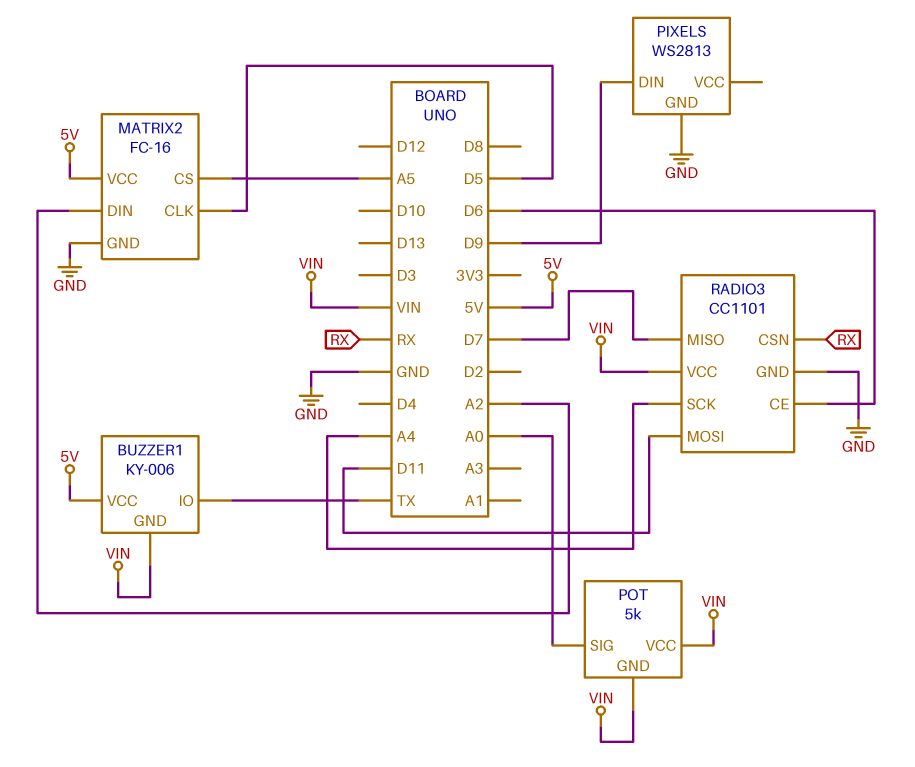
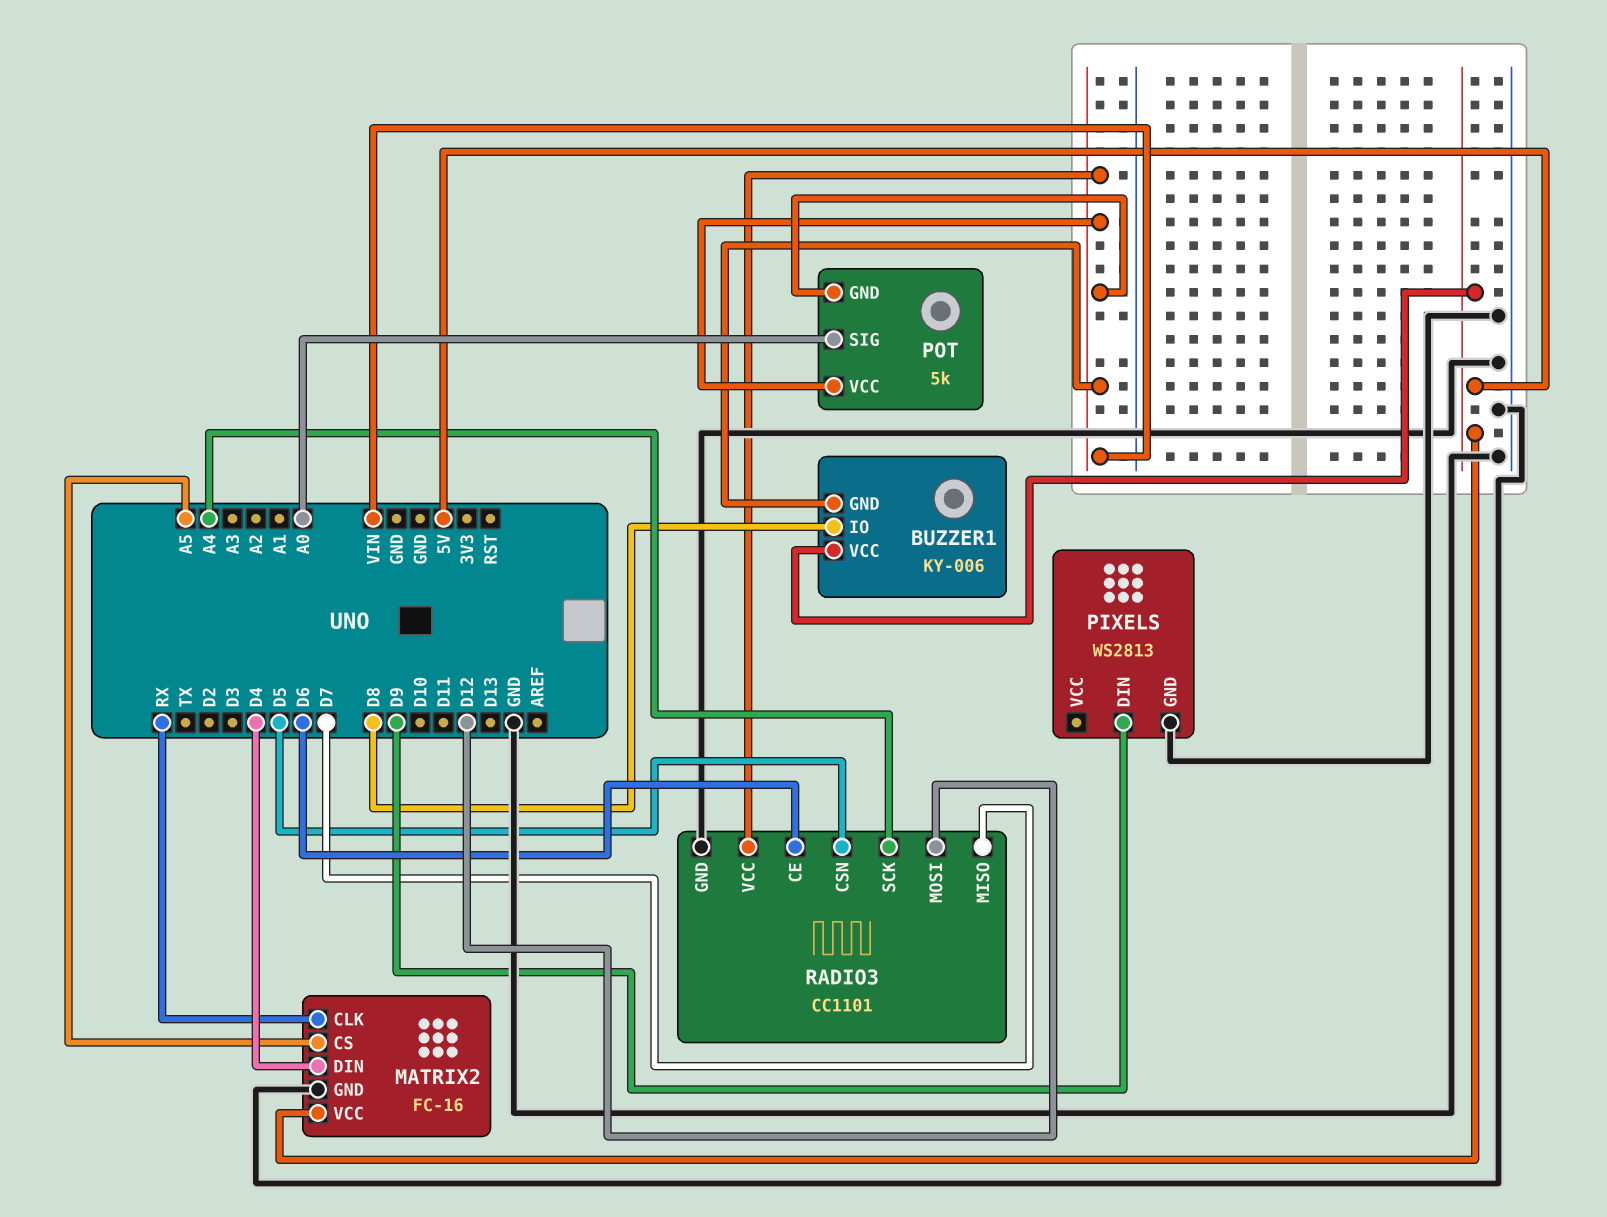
BUZZER1 pin IO: TX -> D8
MATRIX2 pin CLK: D5 -> RX
MATRIX2 pin DIN: A2 -> D4
RADIO3 pin CSN: RX -> D5
RADIO3 pin MOSI: D11 -> D12

